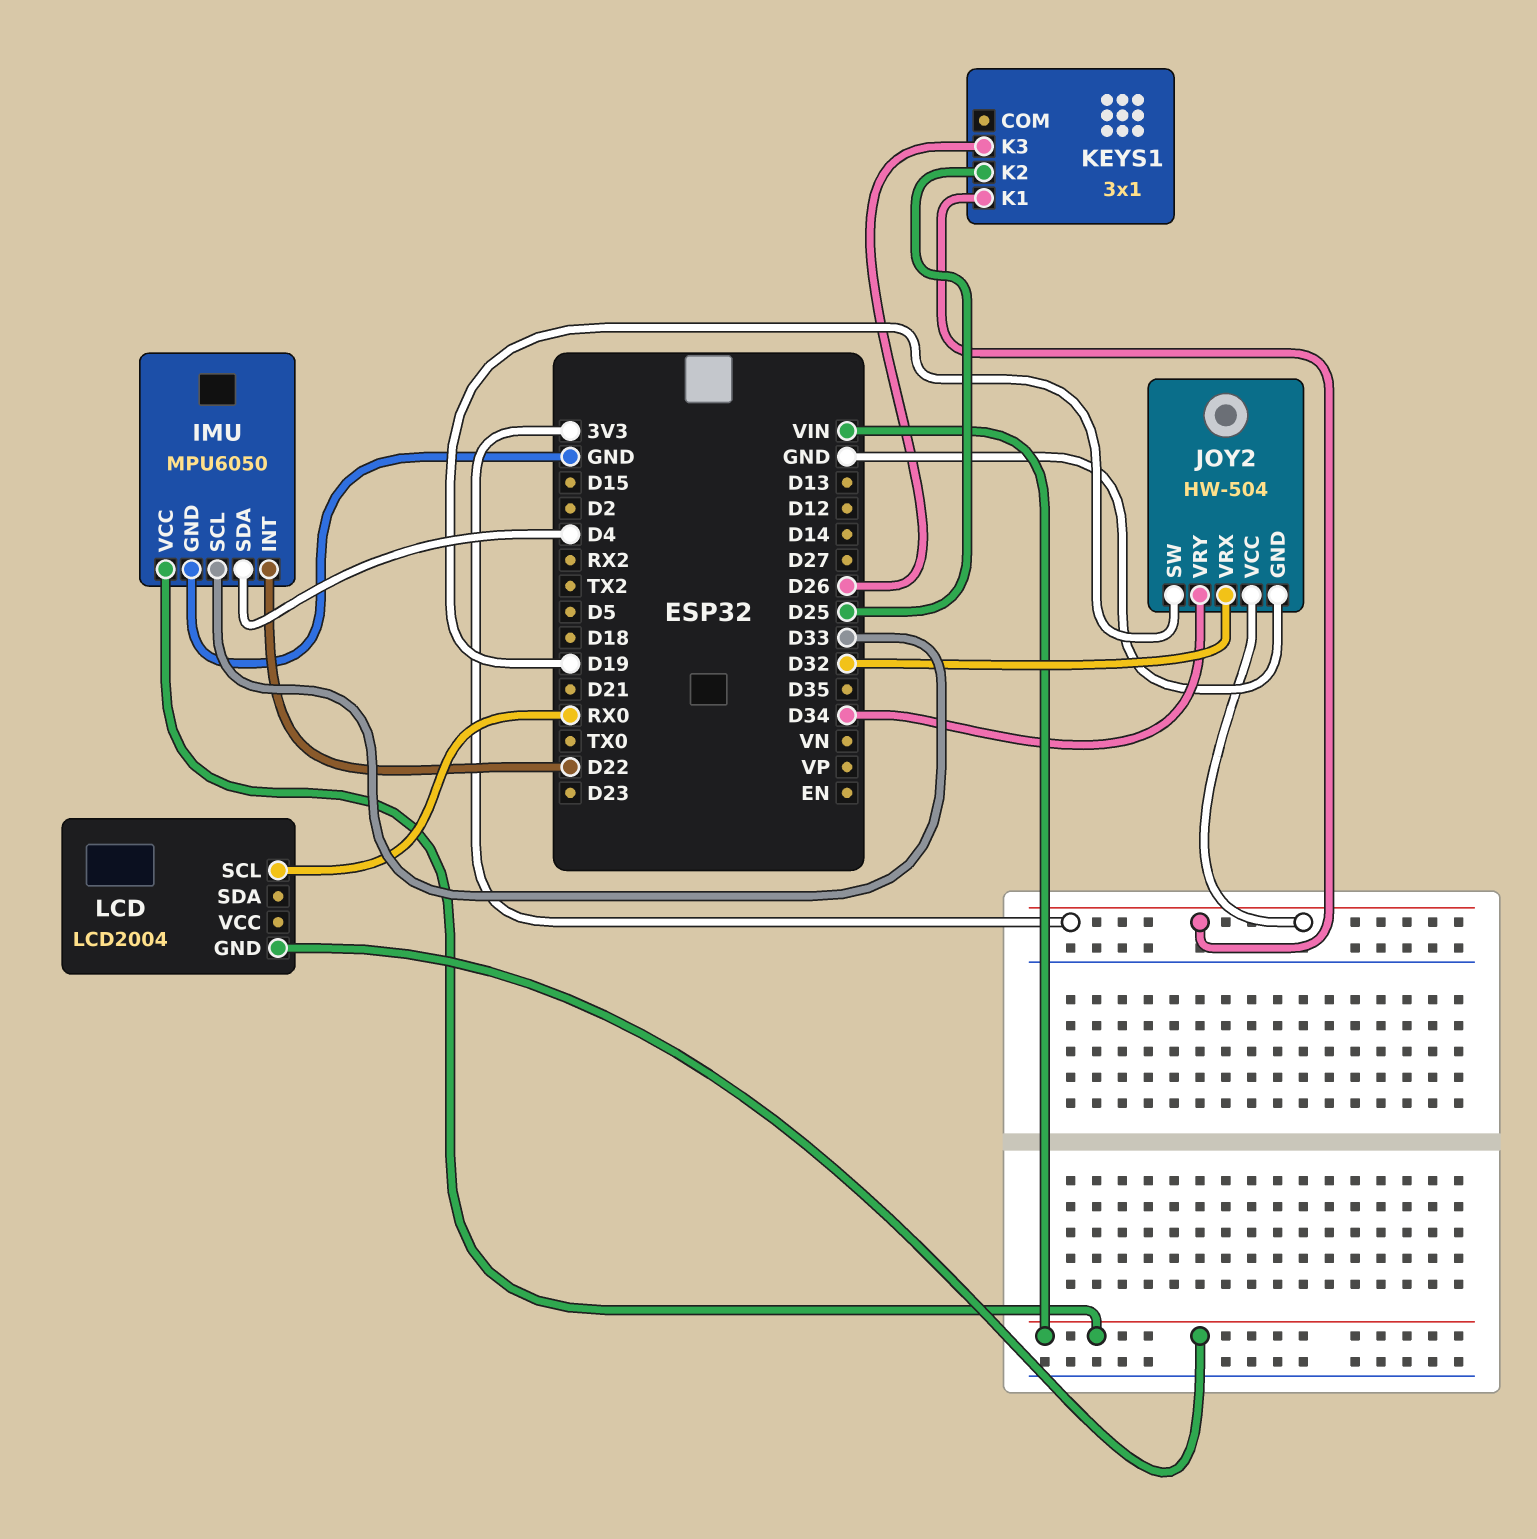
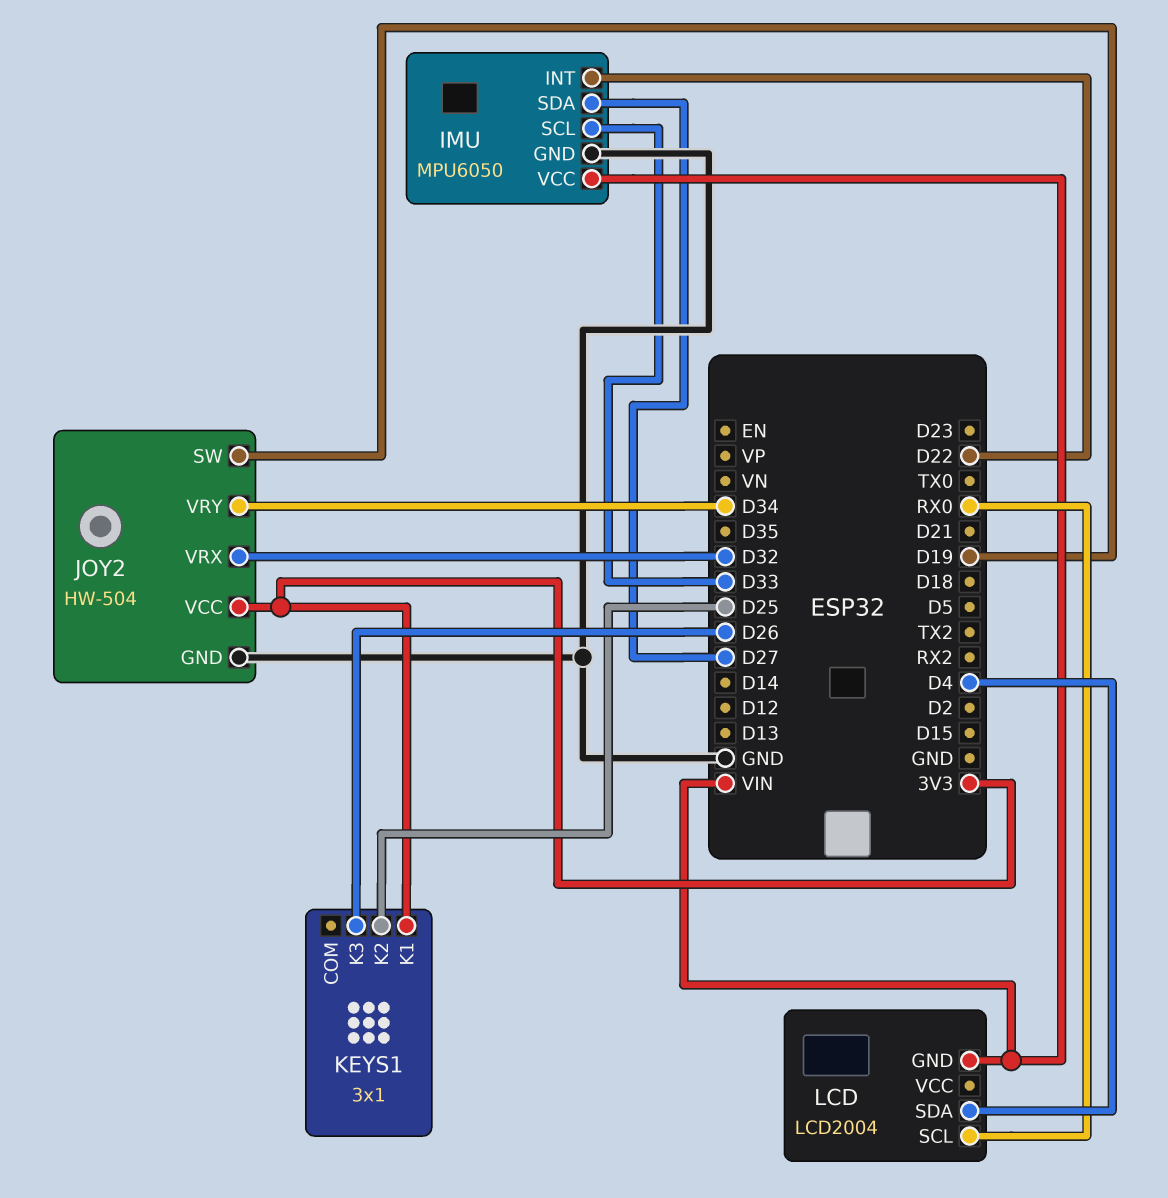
IMU pin SDA: D4 -> D27
LCD pin SDA: none -> D4

